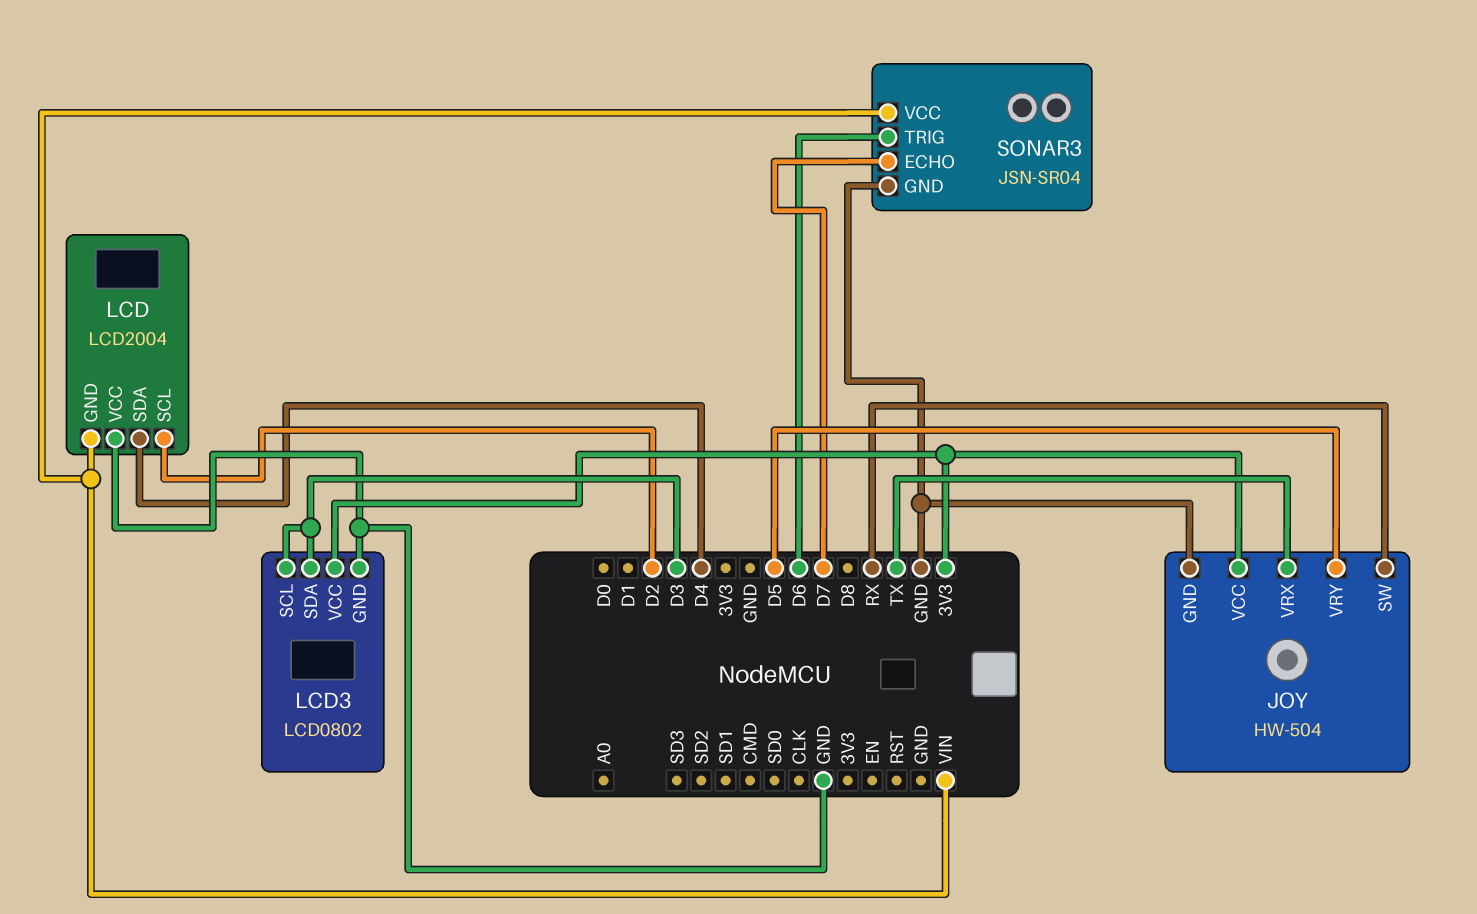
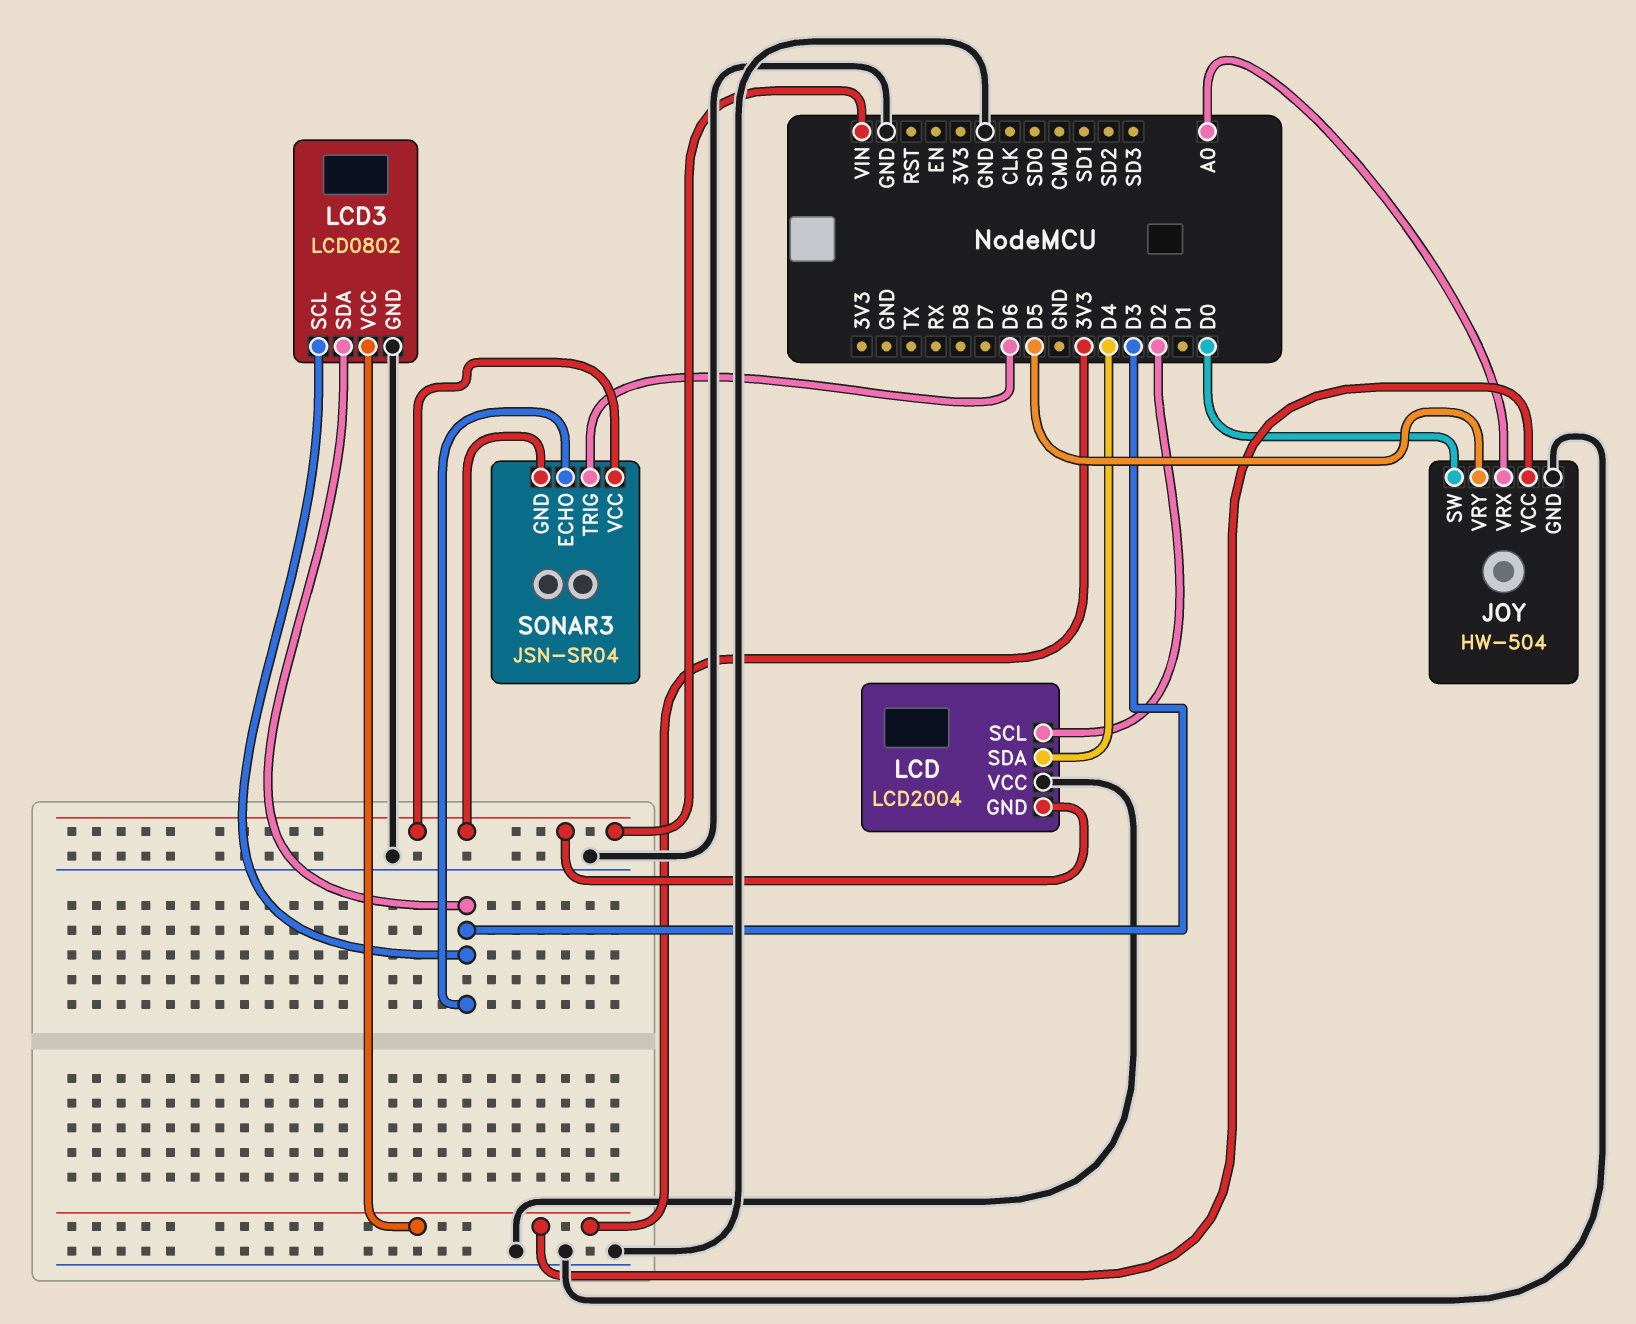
JOY pin SW: RX -> D0
JOY pin VRX: TX -> A0
SONAR3 pin ECHO: D7 -> D3
SONAR3 pin GND: GND -> VIN

